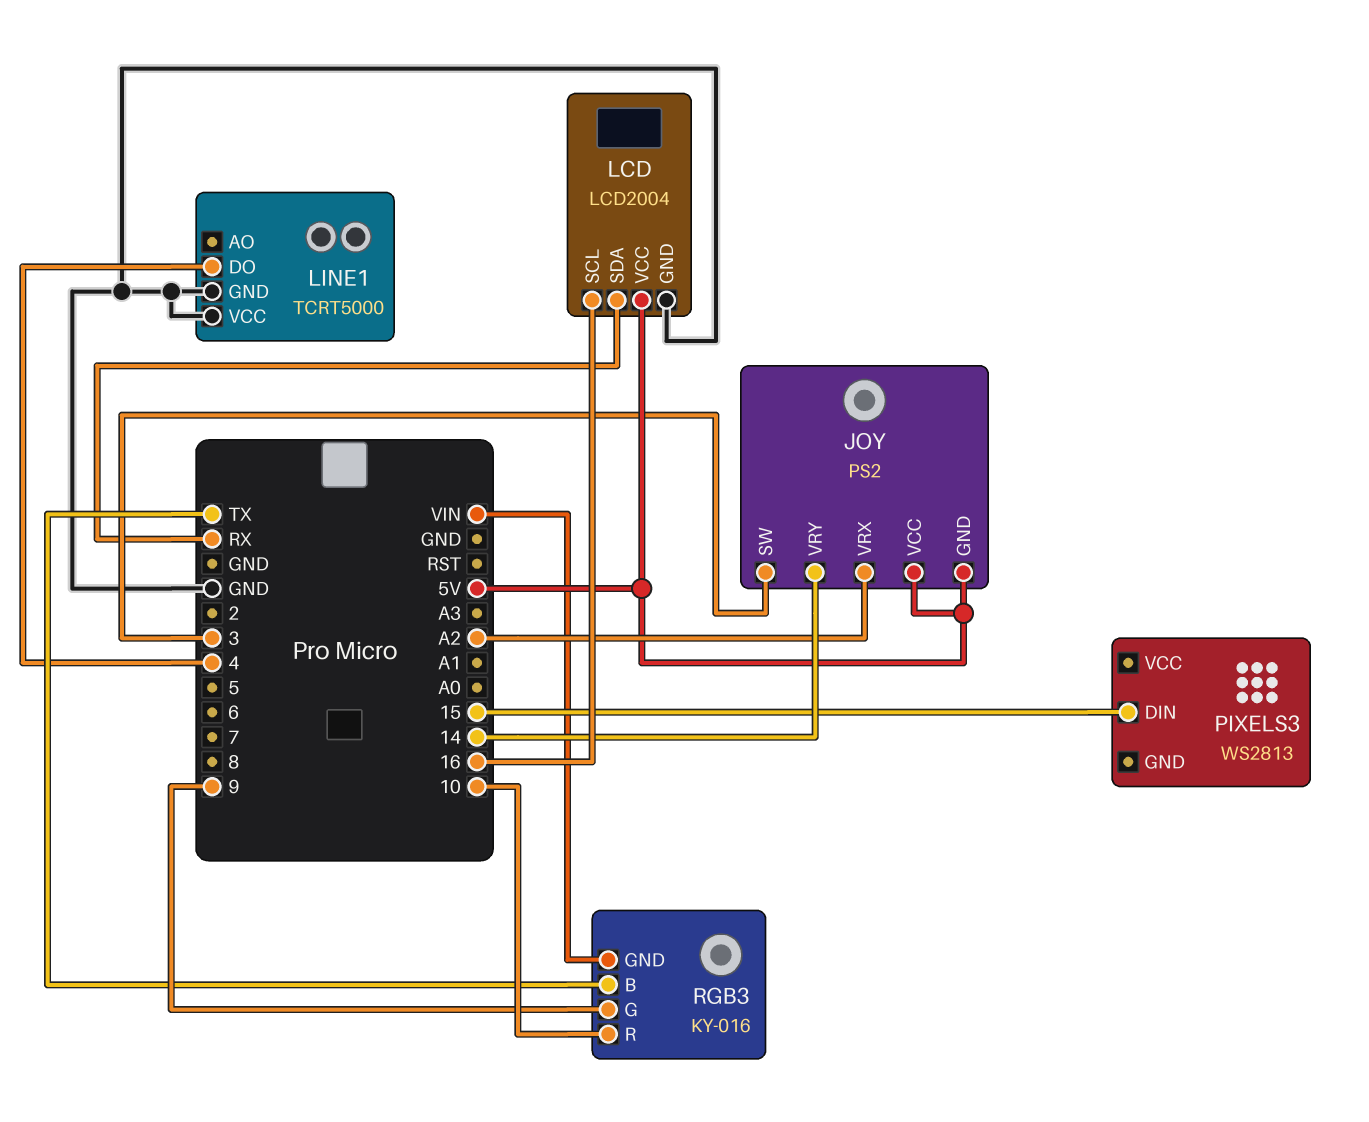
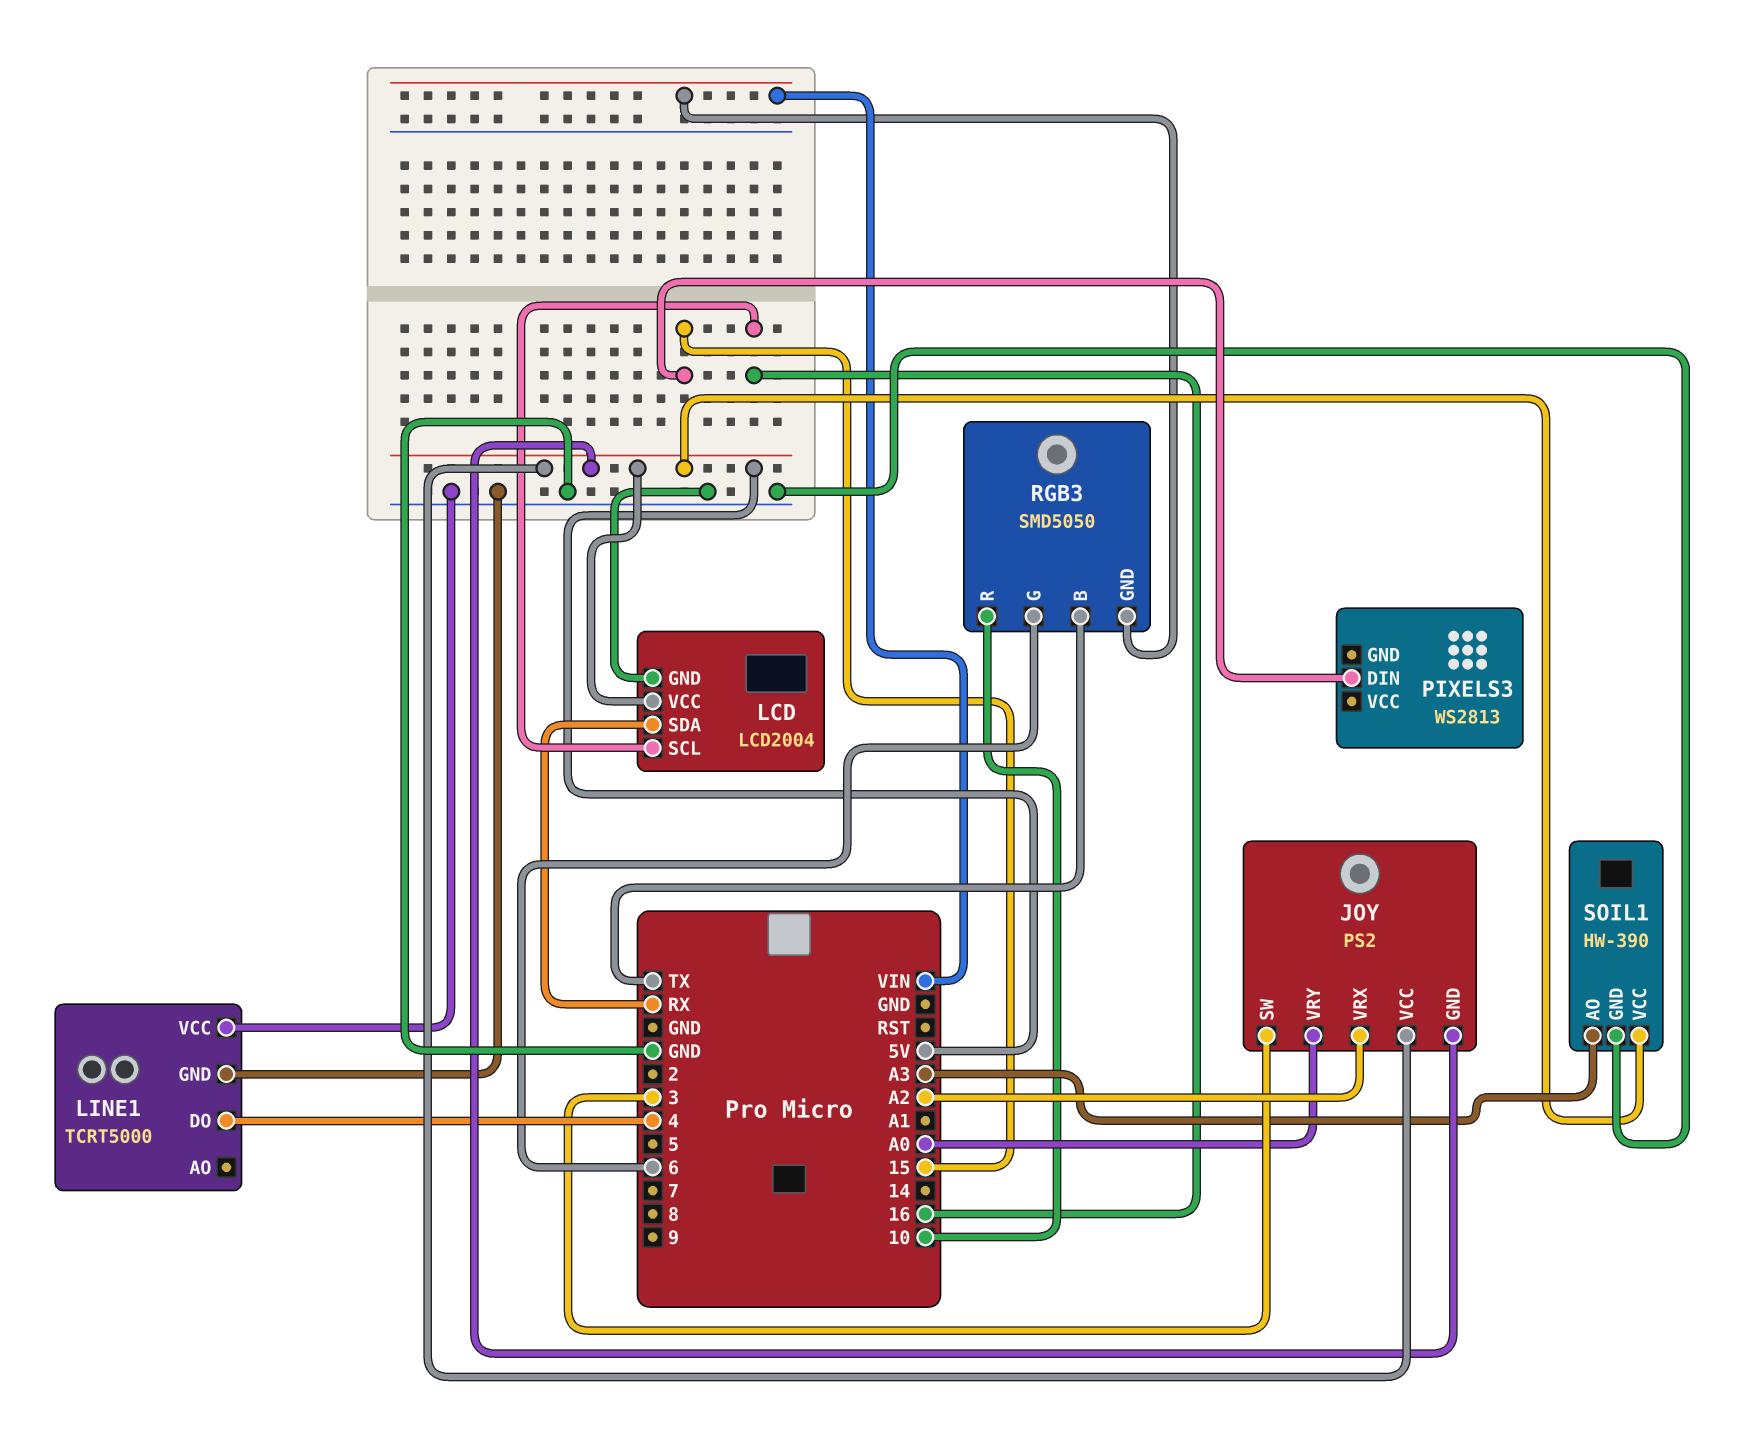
JOY pin VRY: 14 -> A0
RGB3: KY-016 -> SMD5050
RGB3 pin G: 9 -> 6
SOIL1: none -> HW-390
SOIL1 pin AO: none -> A3
SOIL1 pin GND: none -> GND
SOIL1 pin VCC: none -> 5V

